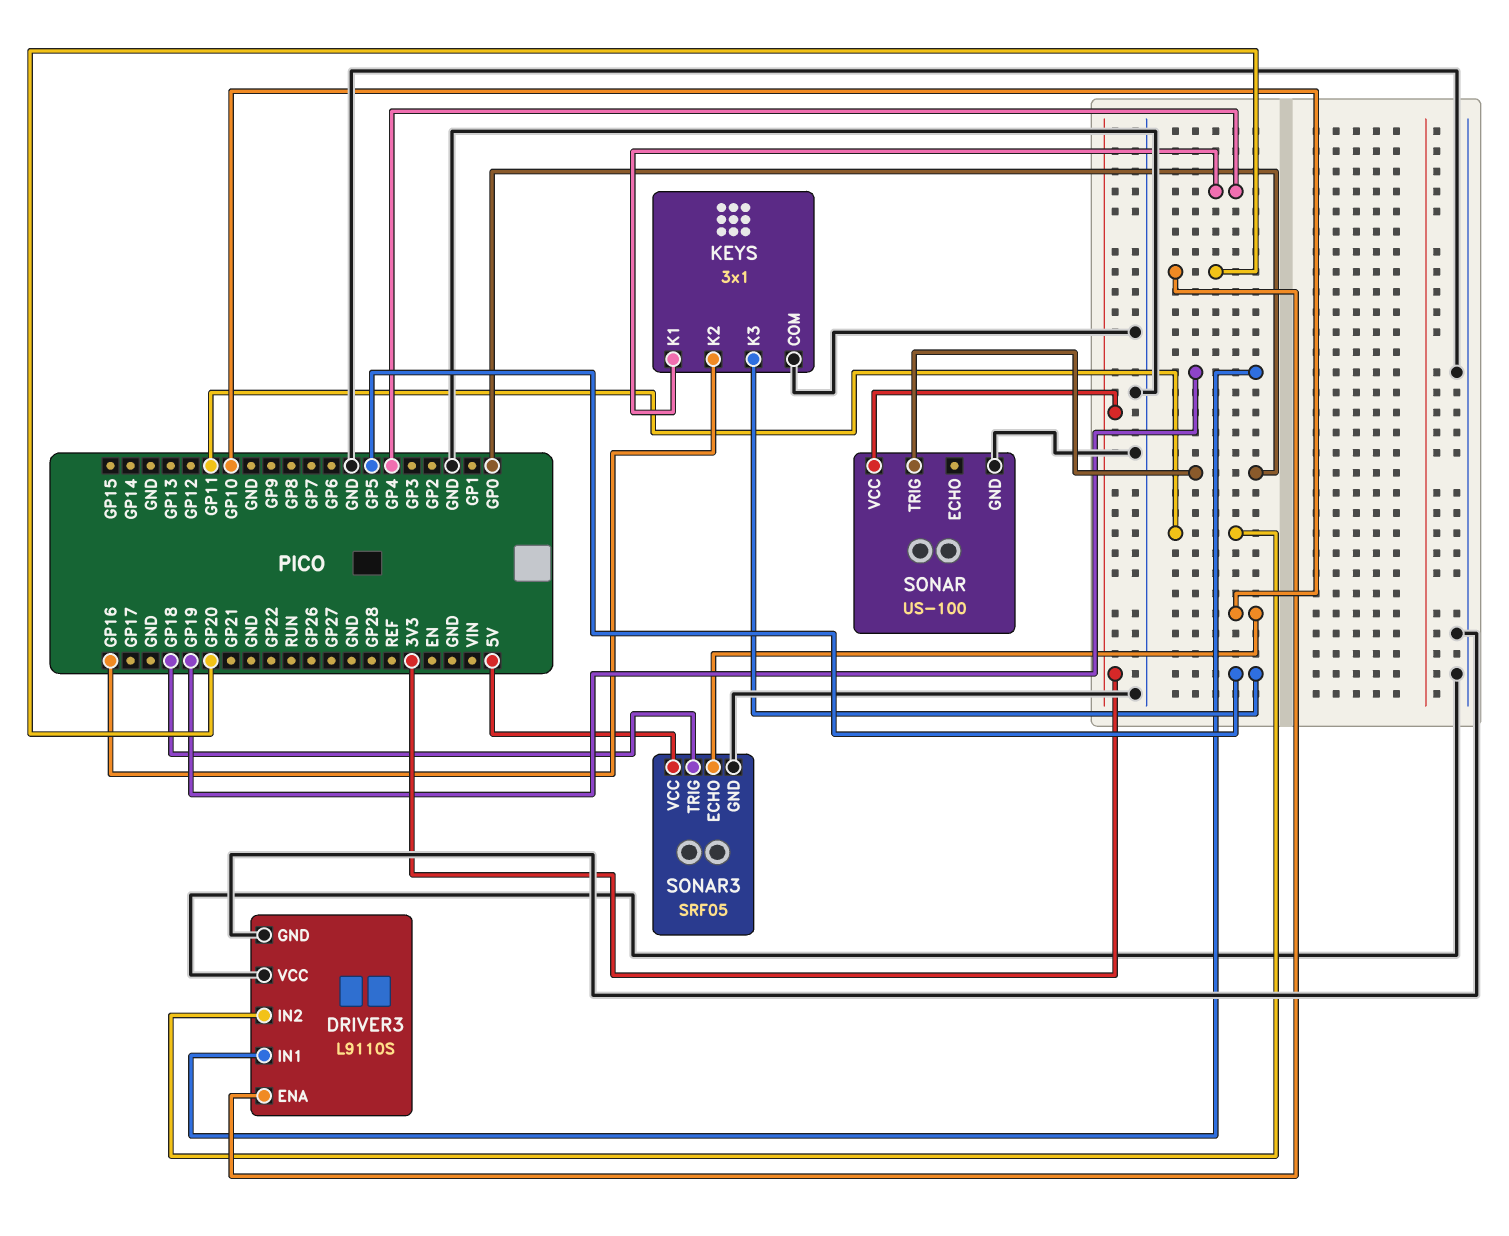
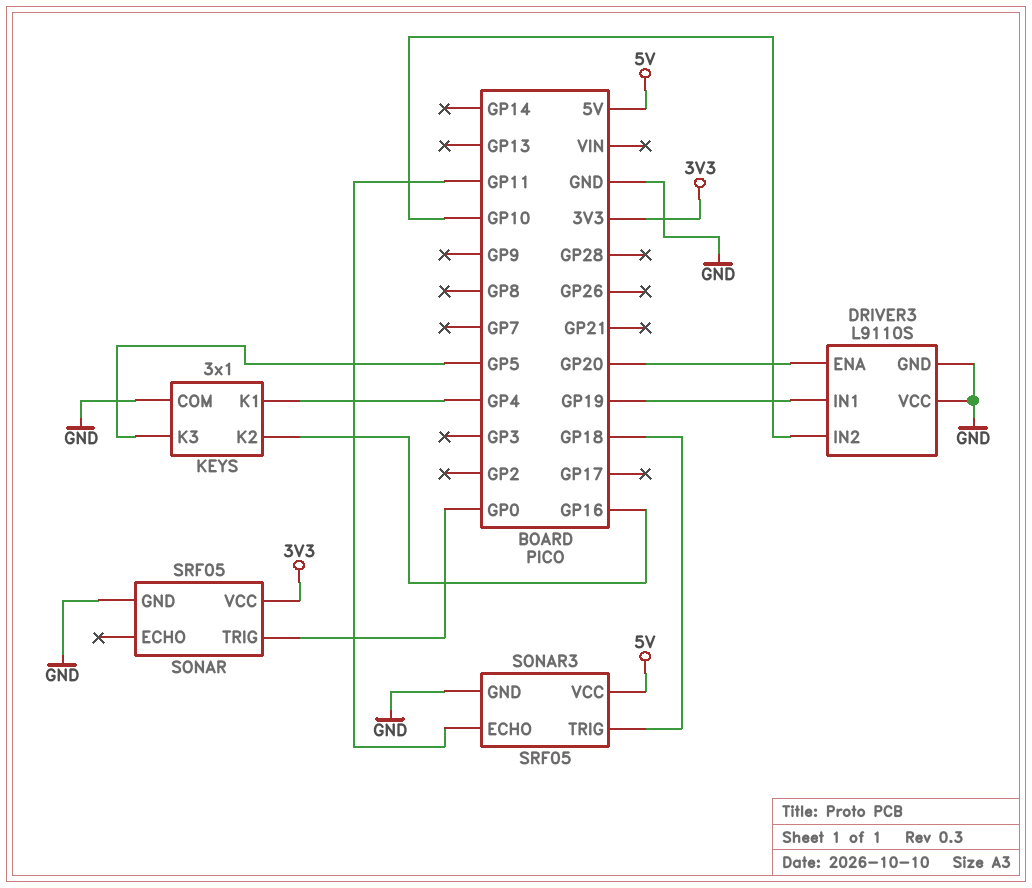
DRIVER3 pin IN2: GP11 -> GP10
SONAR: US-100 -> SRF05
SONAR3 pin ECHO: GP10 -> GP11

